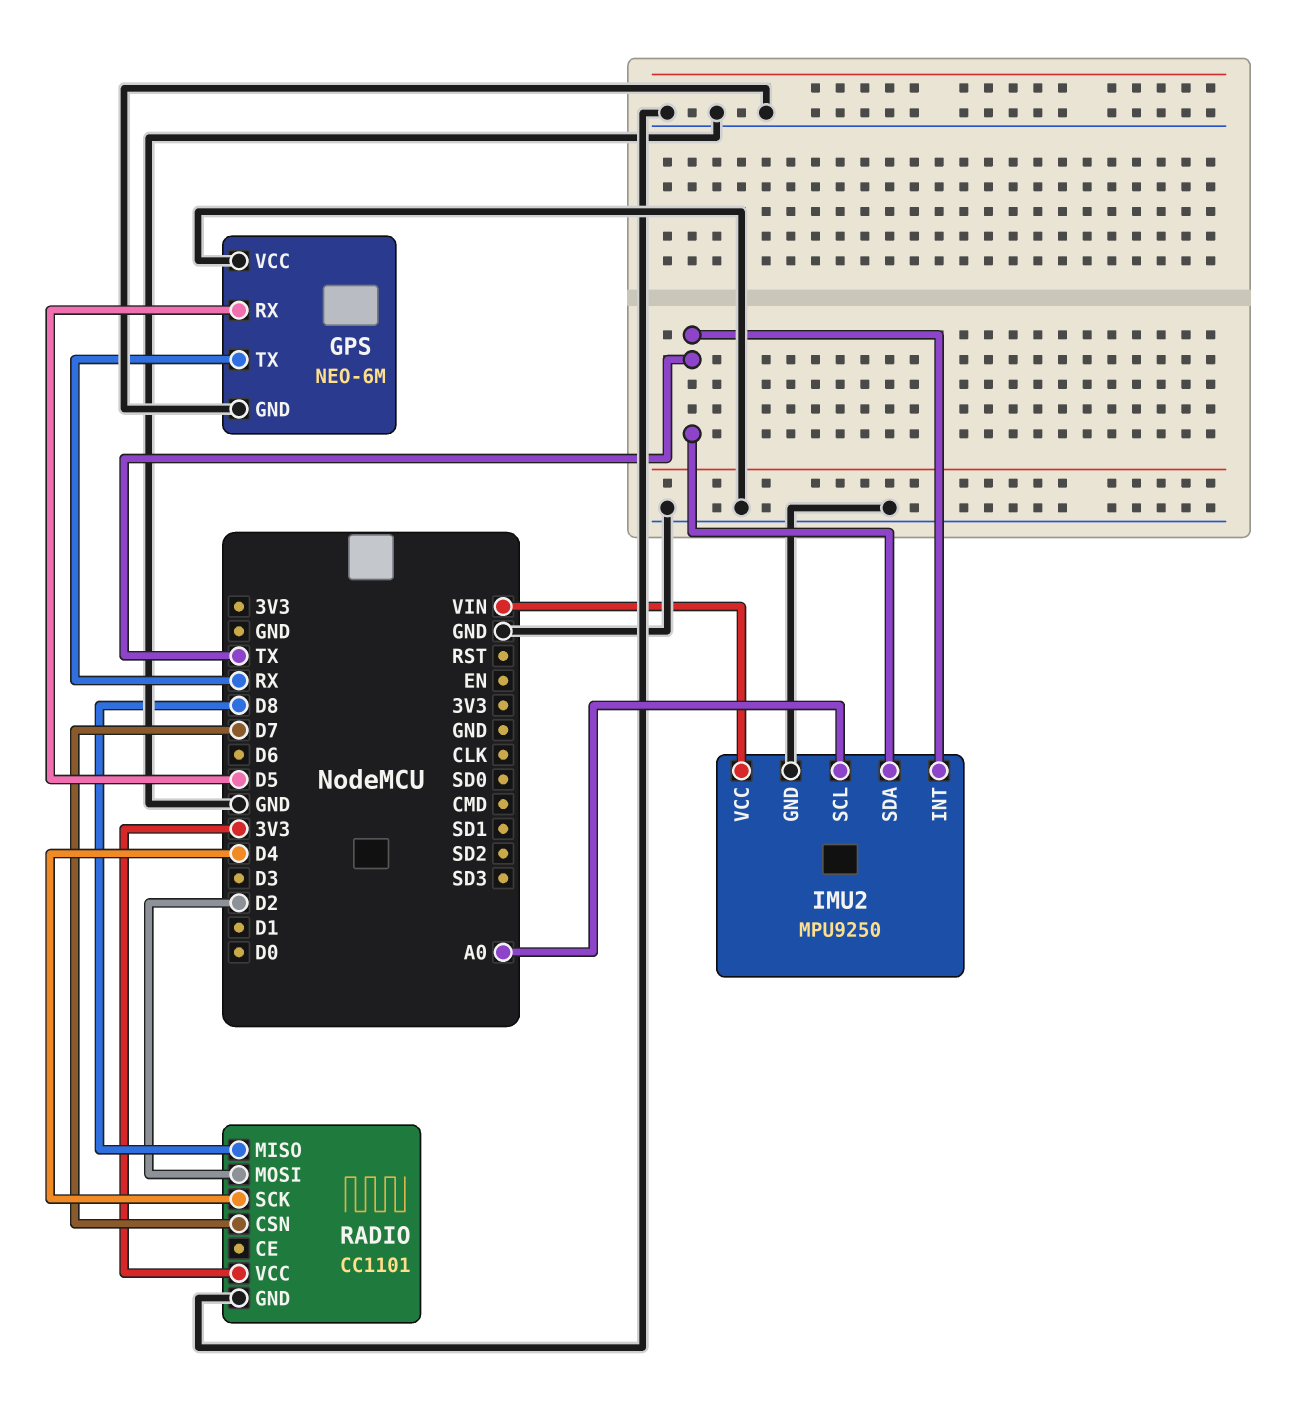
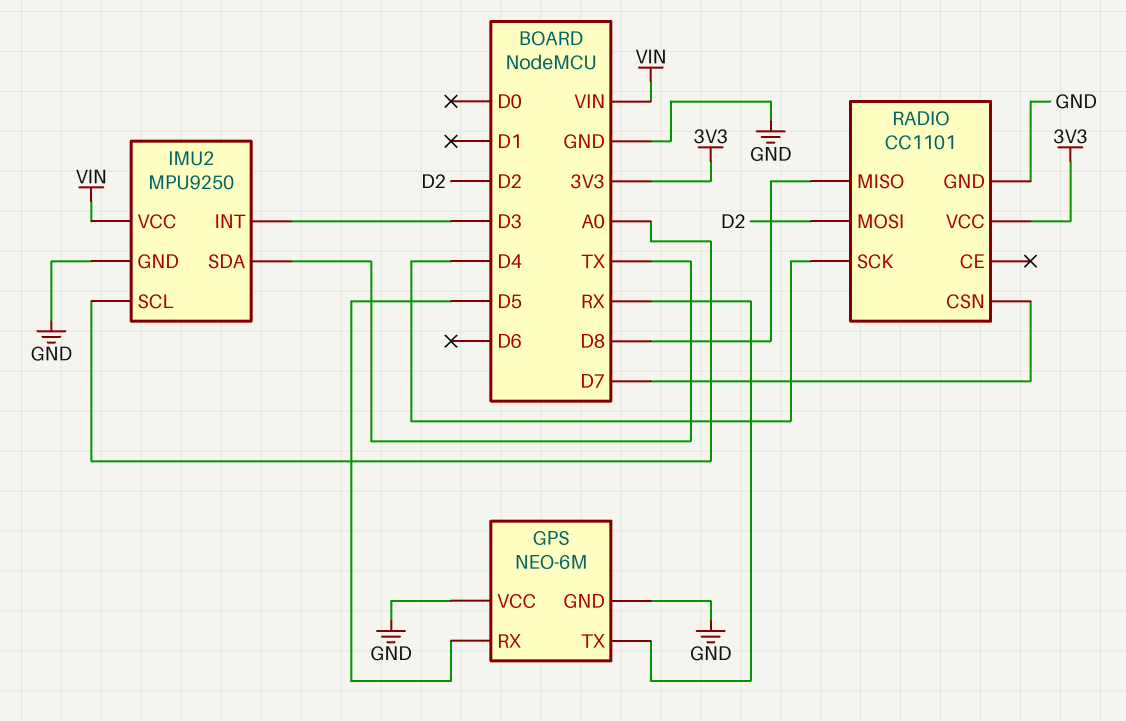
IMU2 pin INT: TX -> D3

